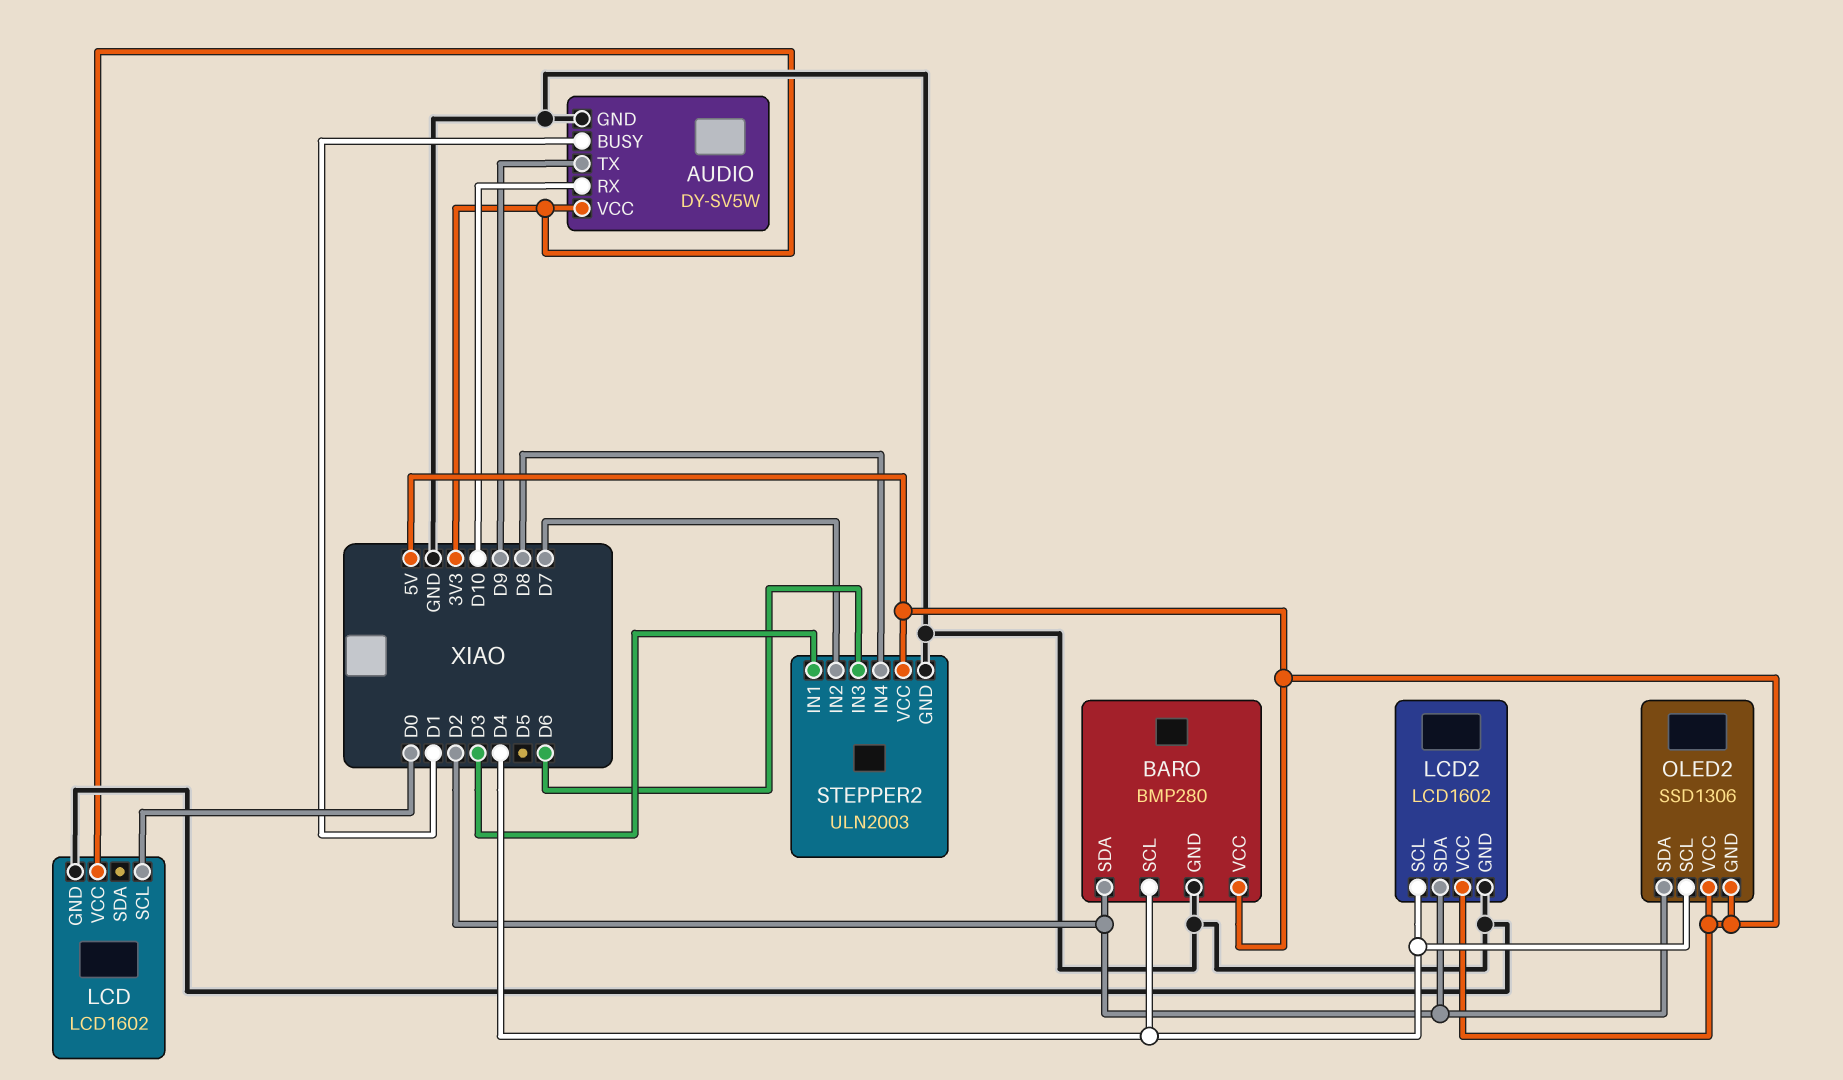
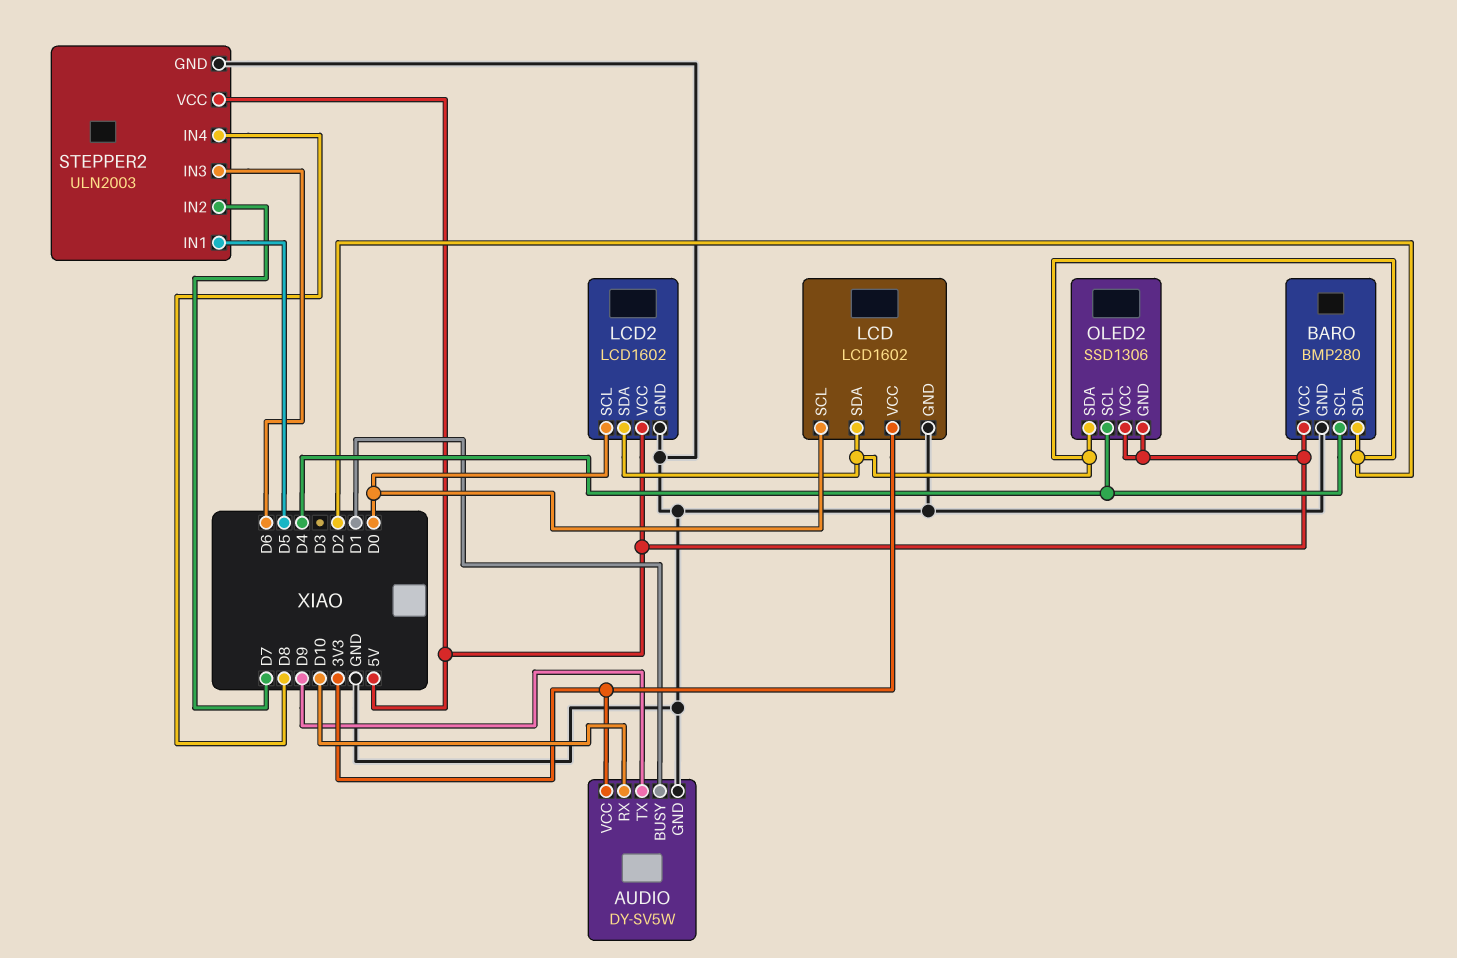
LCD pin SDA: none -> D2
LCD2 pin SCL: D4 -> D0
STEPPER2 pin IN1: D3 -> D5

